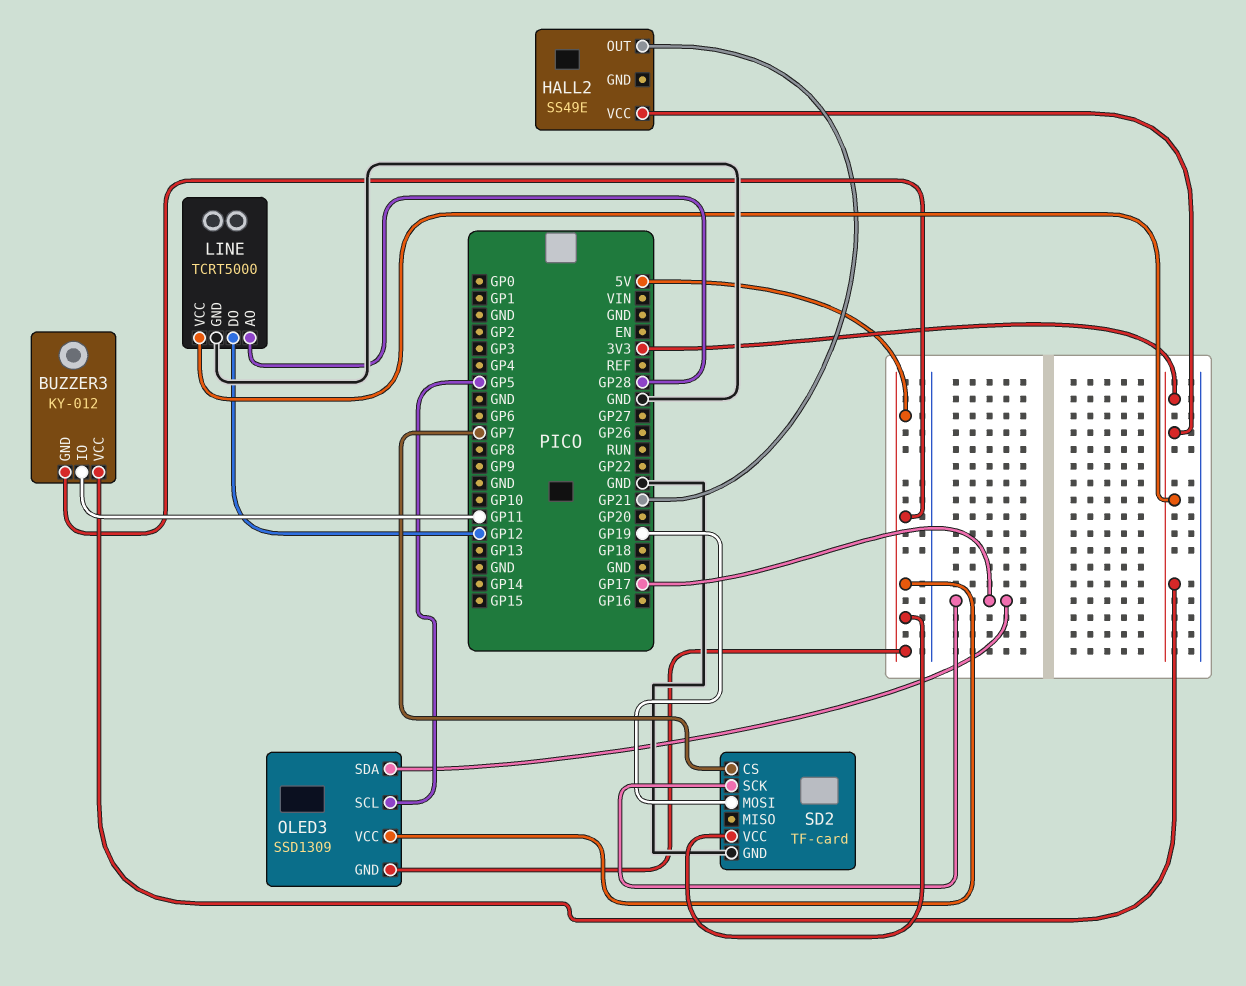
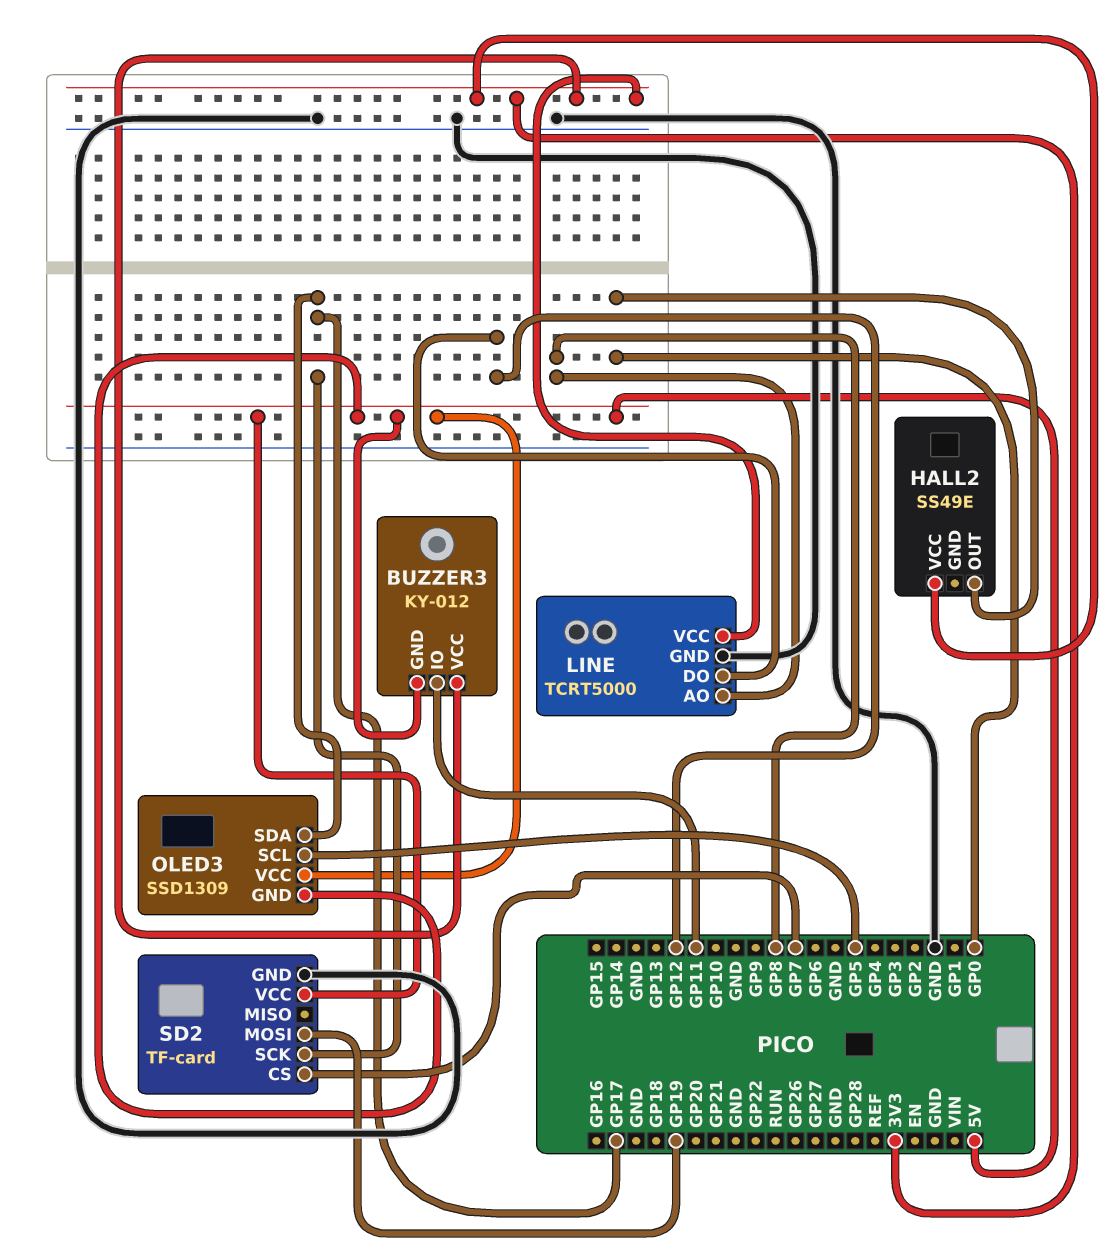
HALL2 pin OUT: GP21 -> GP0
LINE pin AO: GP28 -> GP8

